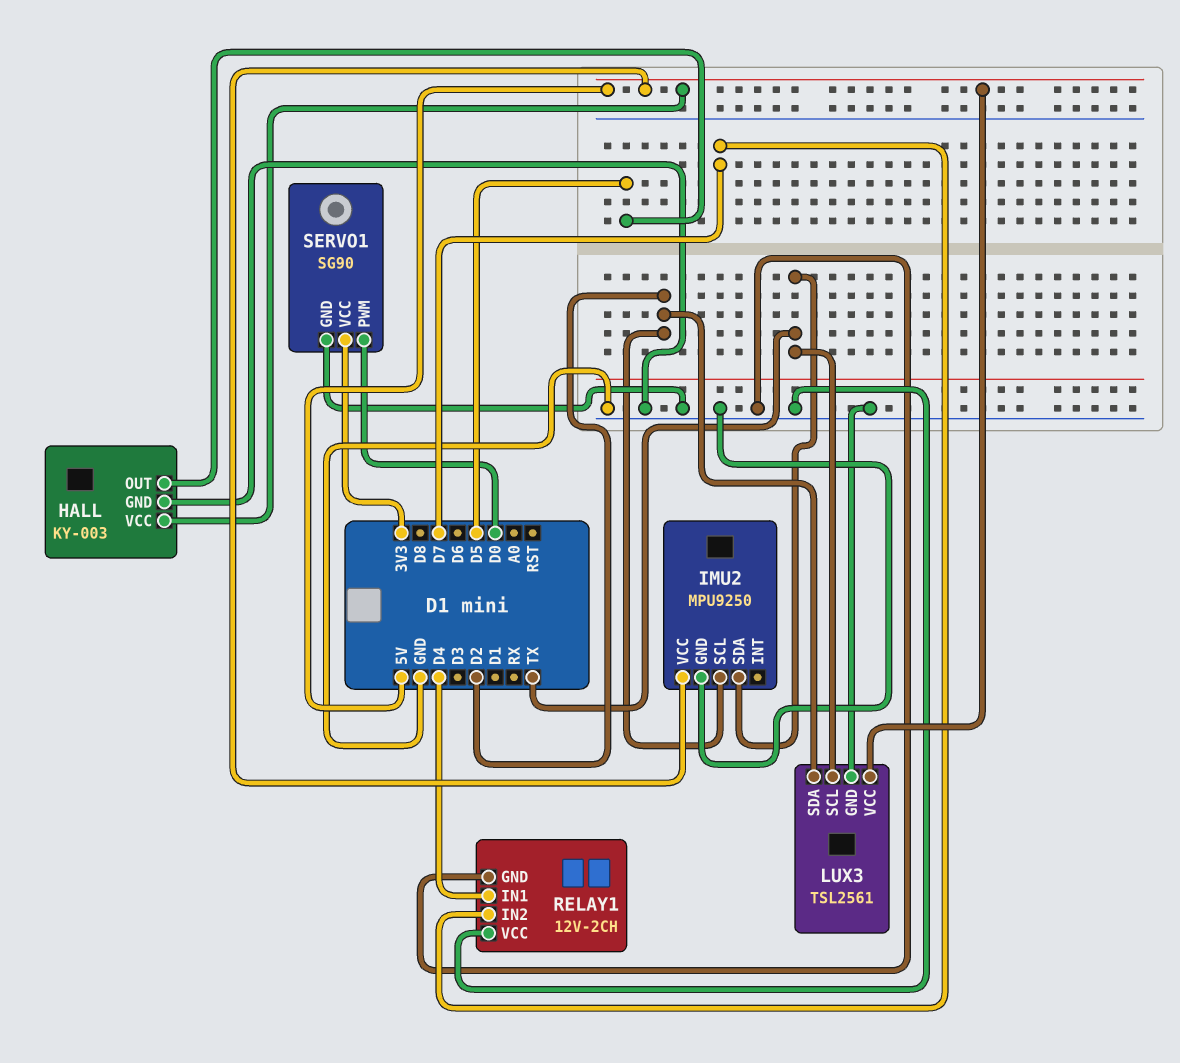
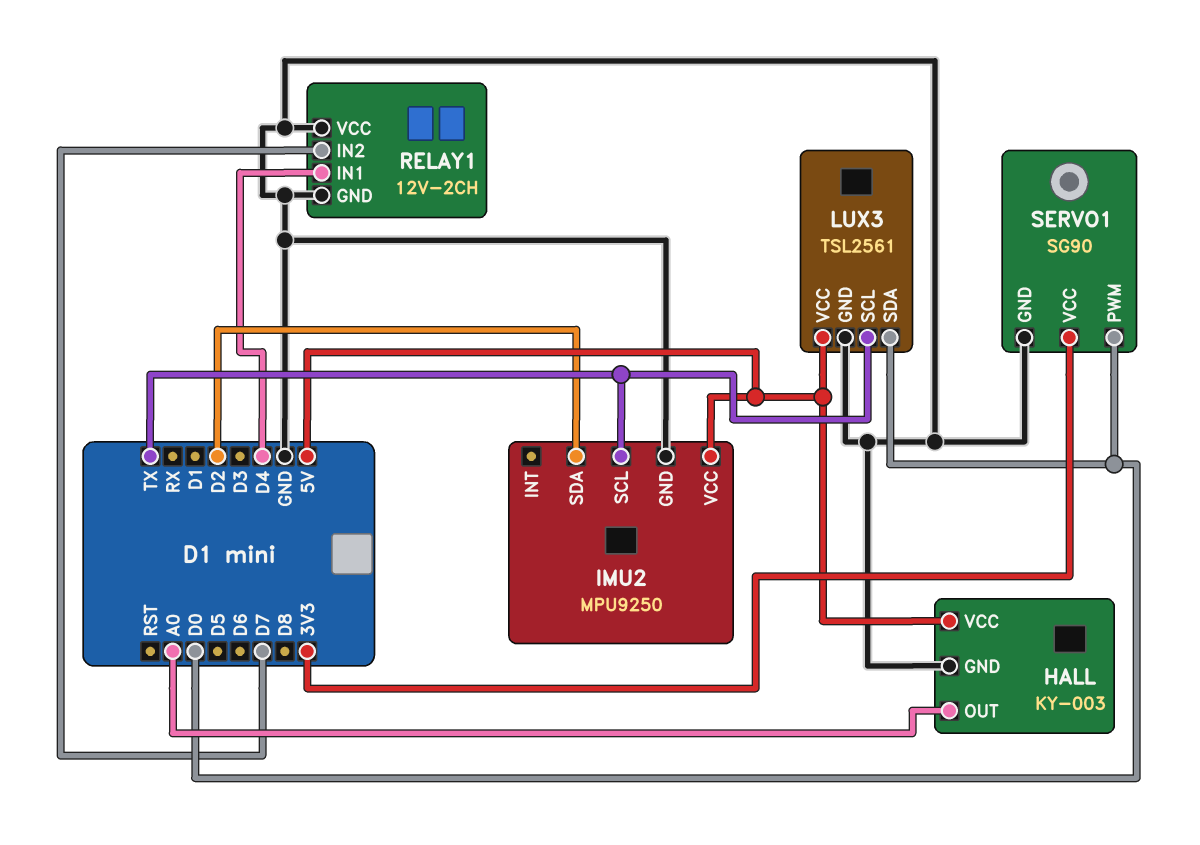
HALL pin OUT: D5 -> A0
IMU2 pin SCL: D2 -> TX
IMU2 pin SDA: TX -> D2
LUX3 pin SDA: D2 -> D0

